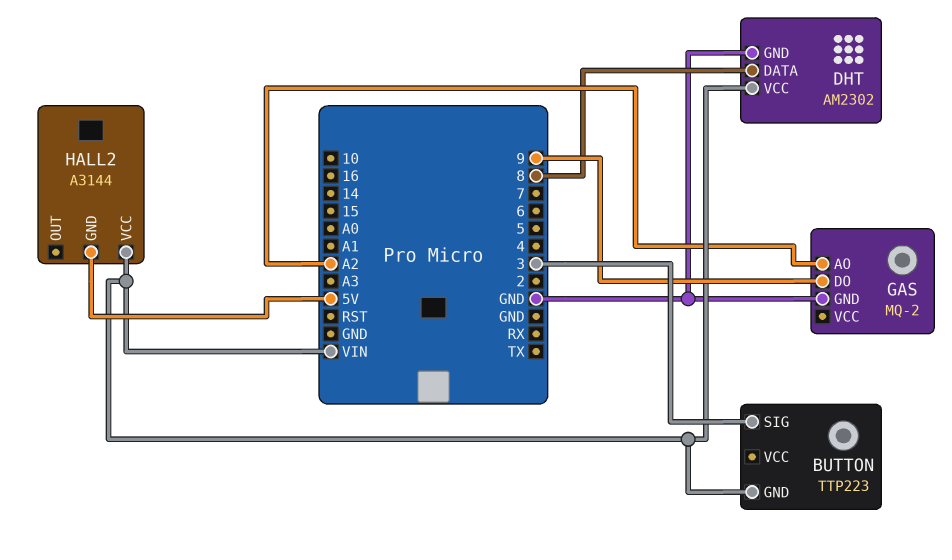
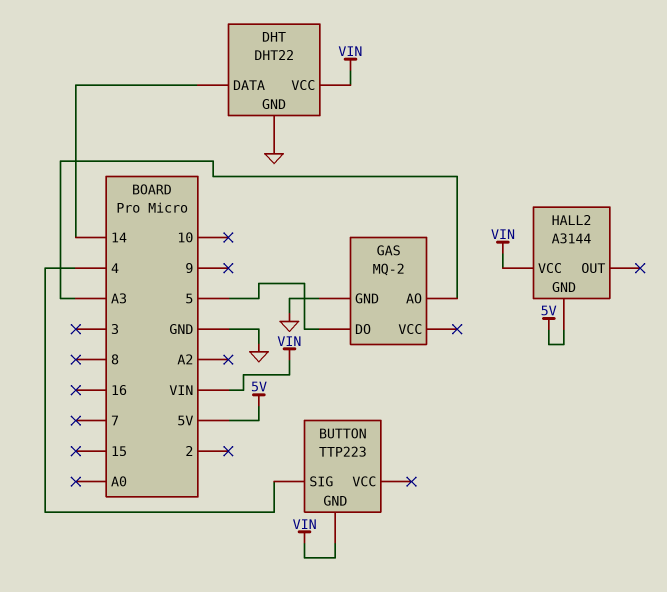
BUTTON pin SIG: 3 -> 4
DHT: AM2302 -> DHT22
DHT pin DATA: 8 -> 14
GAS pin AO: A2 -> A3
GAS pin DO: 9 -> 5

